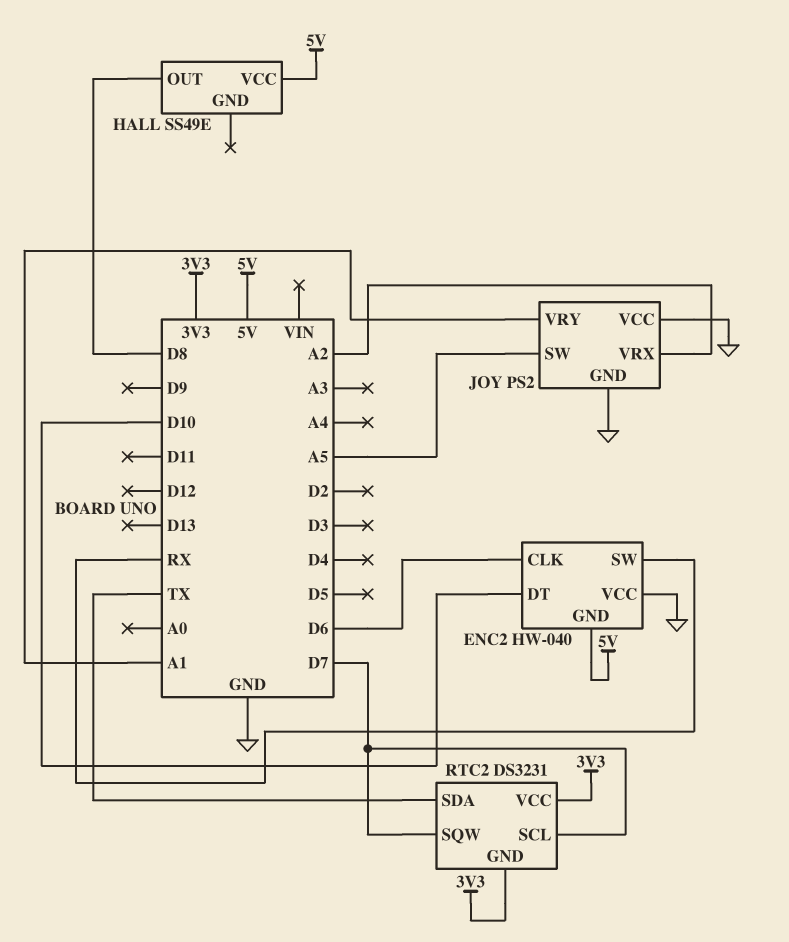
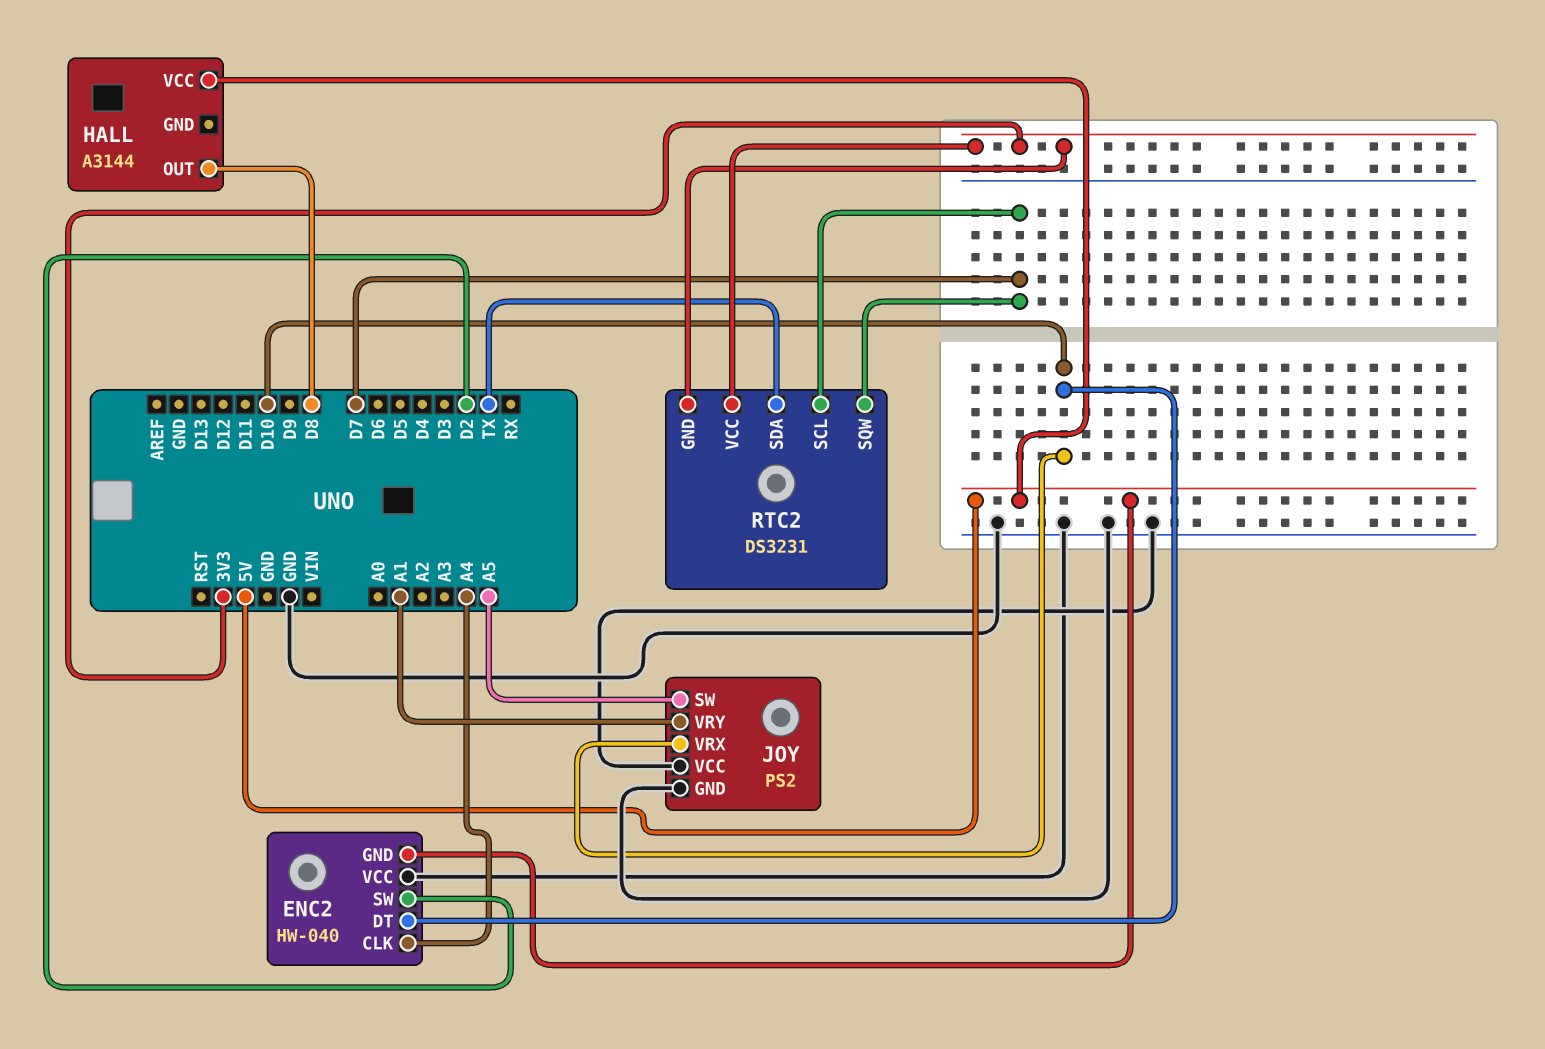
ENC2 pin CLK: D6 -> A4
ENC2 pin SW: RX -> D2
HALL: SS49E -> A3144
JOY pin VRX: A2 -> D10

